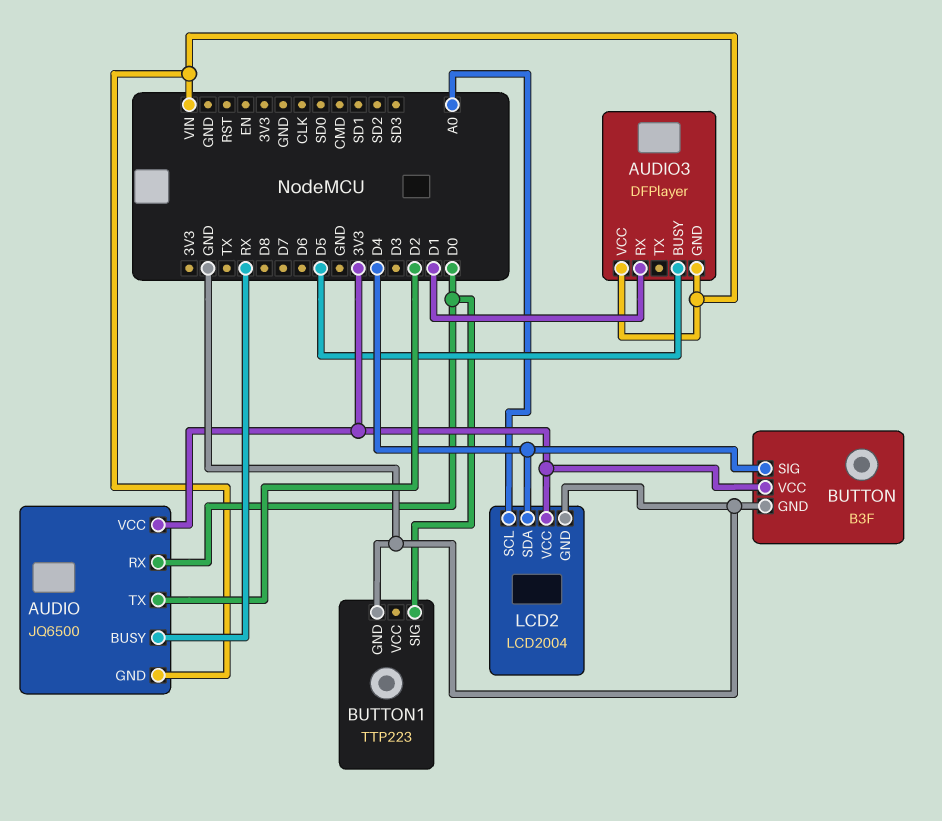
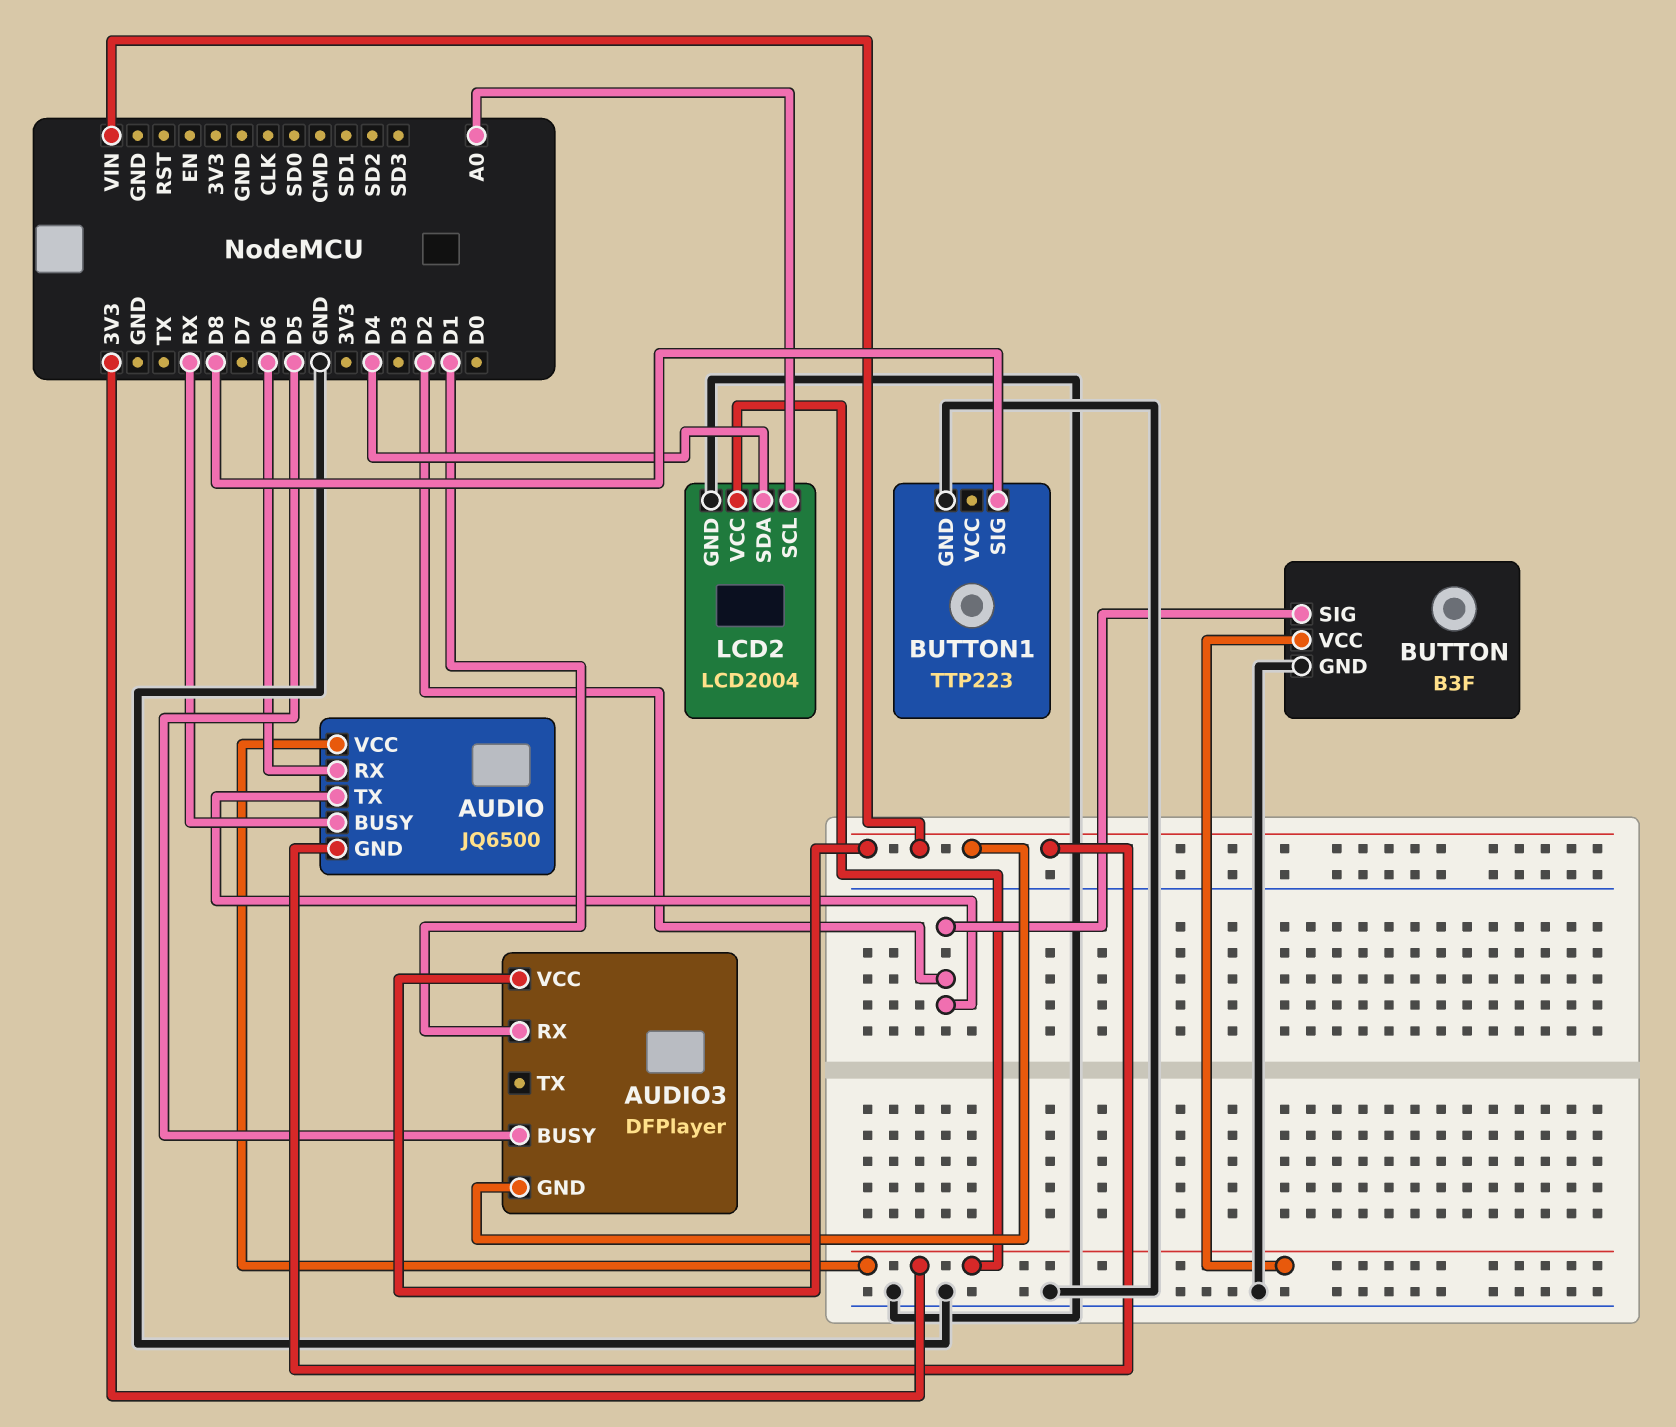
AUDIO pin RX: D0 -> D6
BUTTON pin SIG: D4 -> D2
BUTTON1 pin SIG: D0 -> D8

